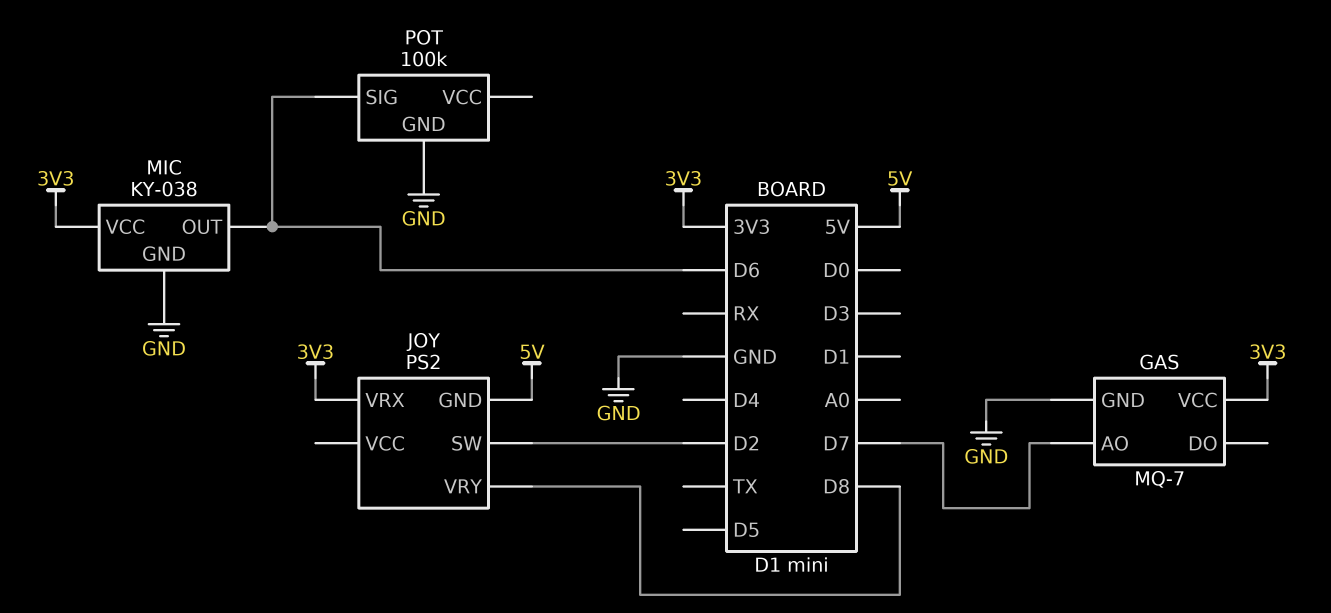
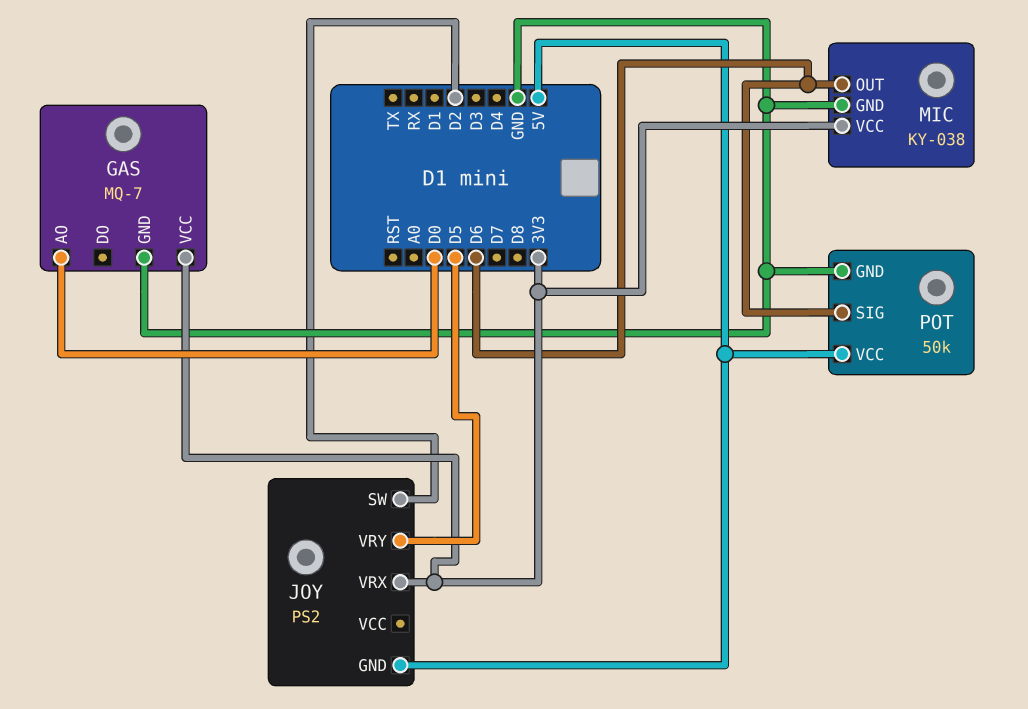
GAS pin AO: D7 -> D0
JOY pin VRY: D8 -> D5
POT: 100k -> 50k
POT pin VCC: none -> 5V

